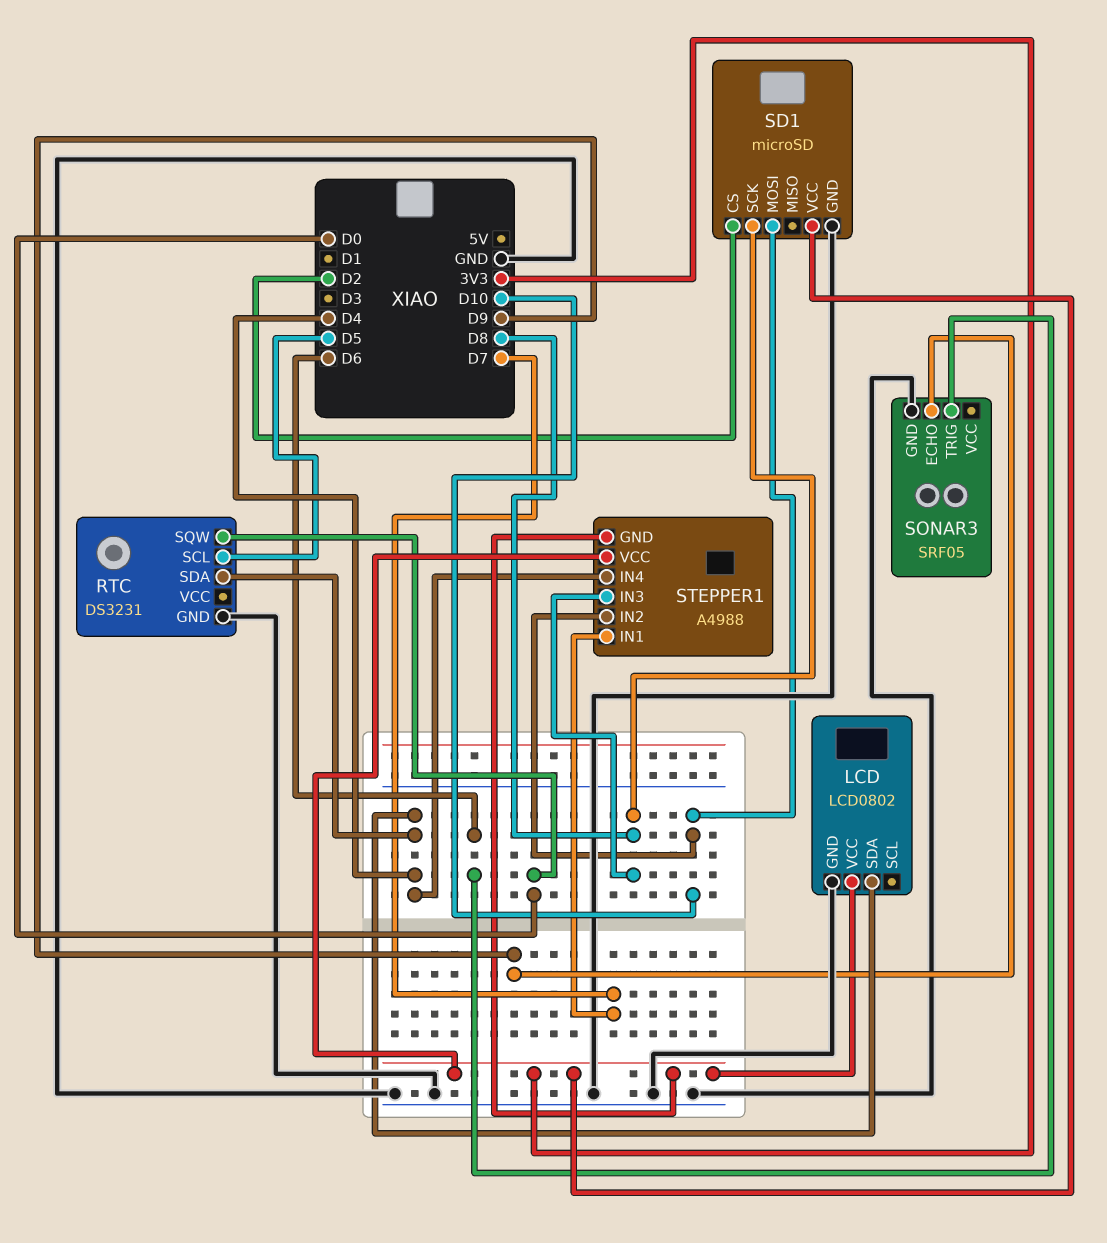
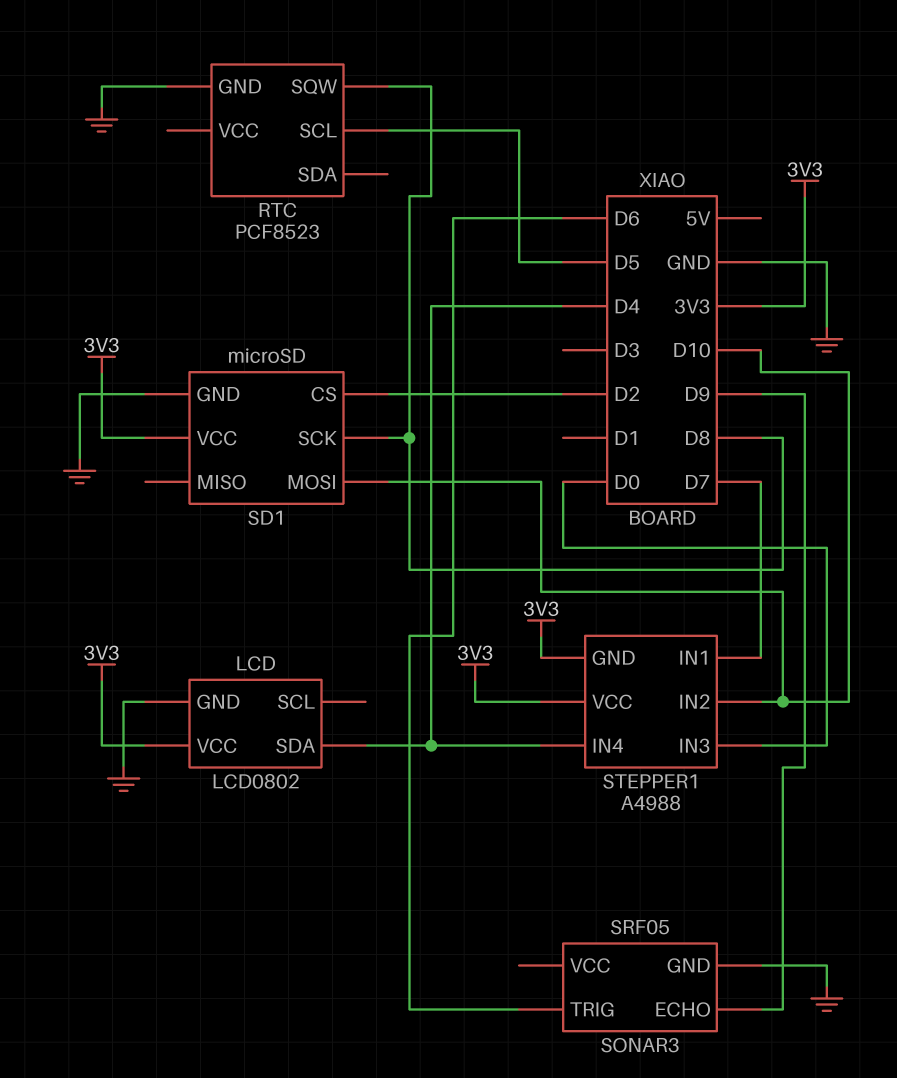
RTC: DS3231 -> PCF8523
RTC pin SDA: D4 -> none
RTC pin SQW: D0 -> D8
STEPPER1 pin IN3: D8 -> D0

